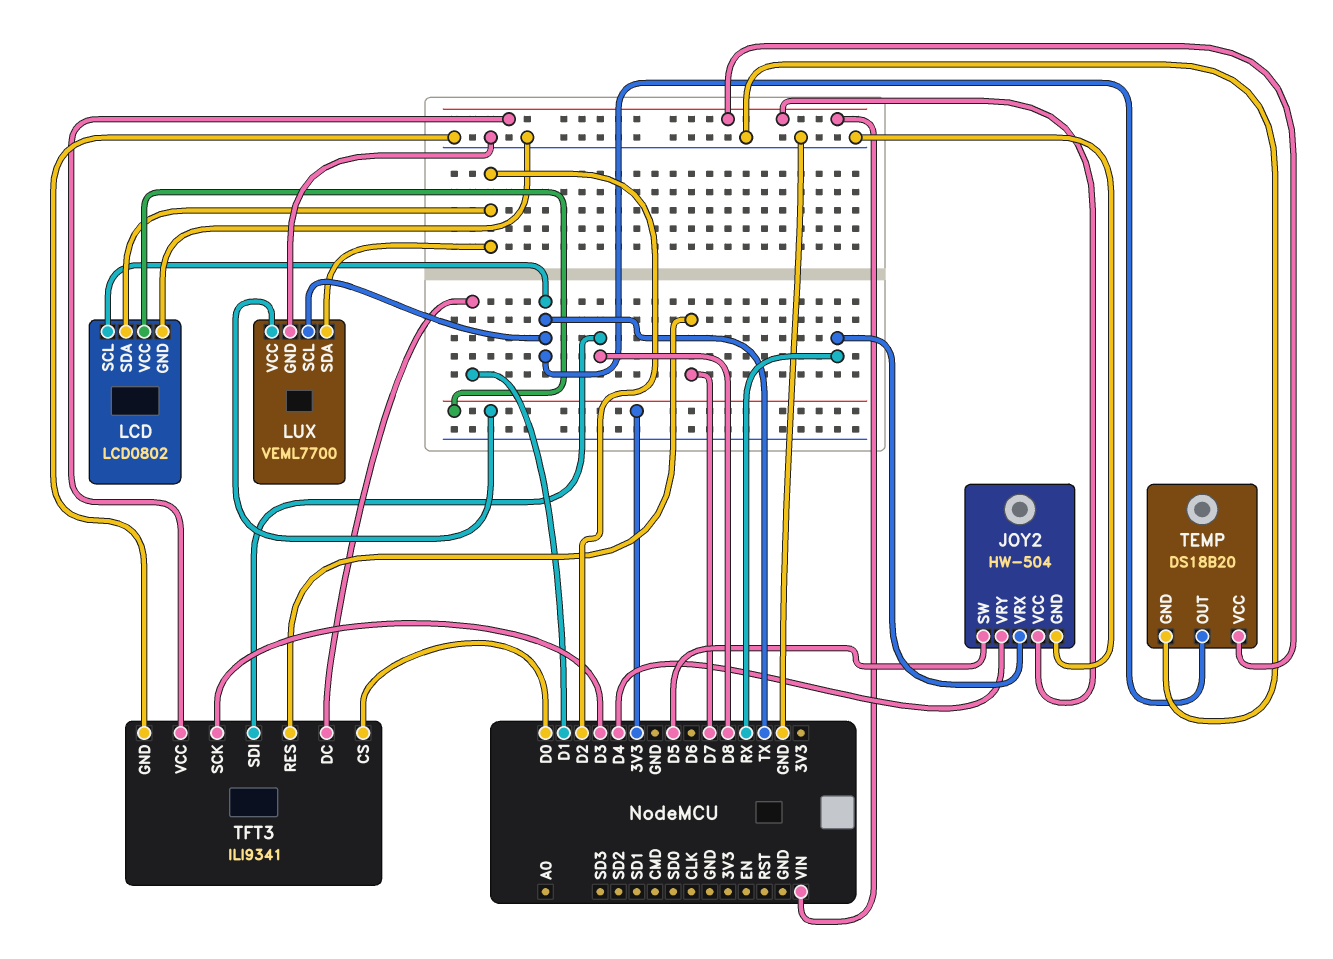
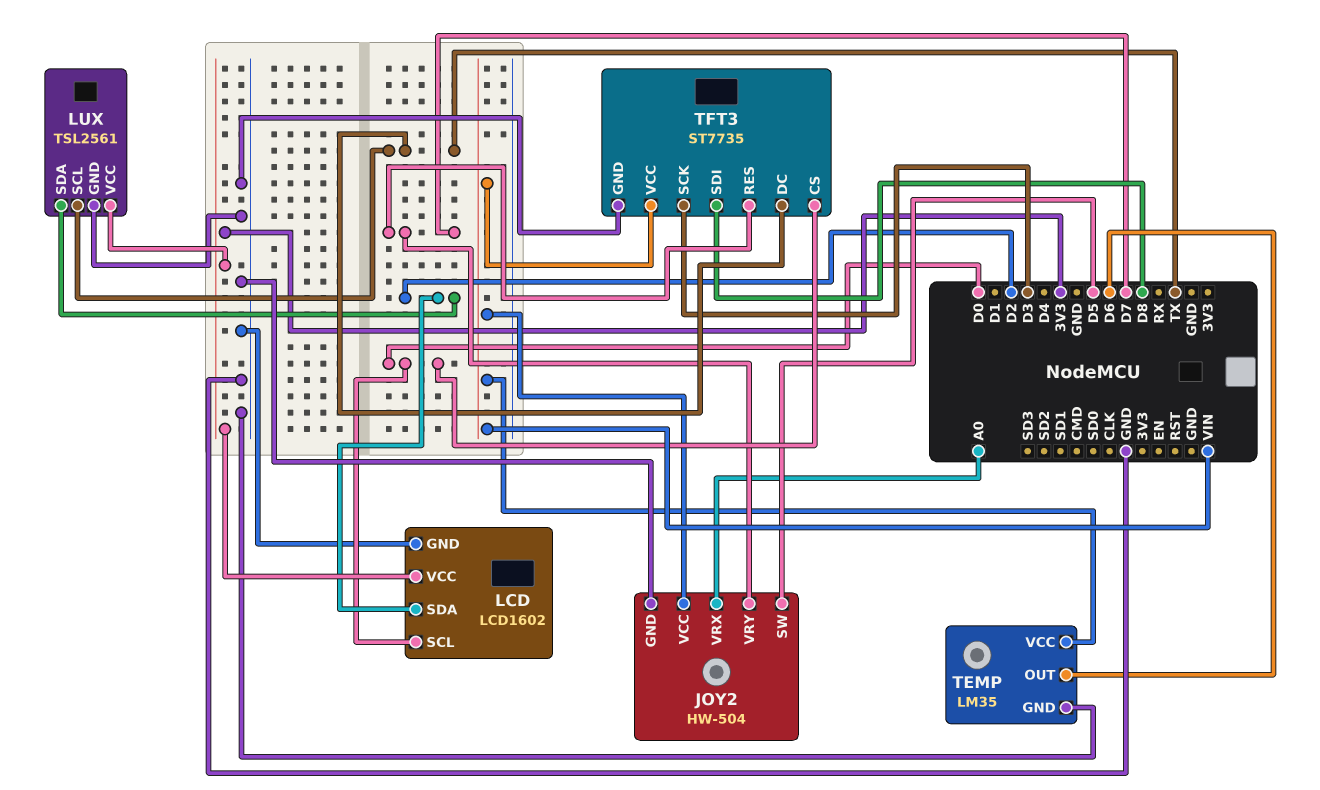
JOY2 pin VRX: RX -> A0
JOY2 pin VRY: D4 -> D7
LCD: LCD0802 -> LCD1602
LCD pin SCL: TX -> D0
LUX: VEML7700 -> TSL2561
TEMP: DS18B20 -> LM35
TEMP pin OUT: TX -> D6
TFT3: ILI9341 -> ST7735
TFT3 pin DC: D1 -> TX

